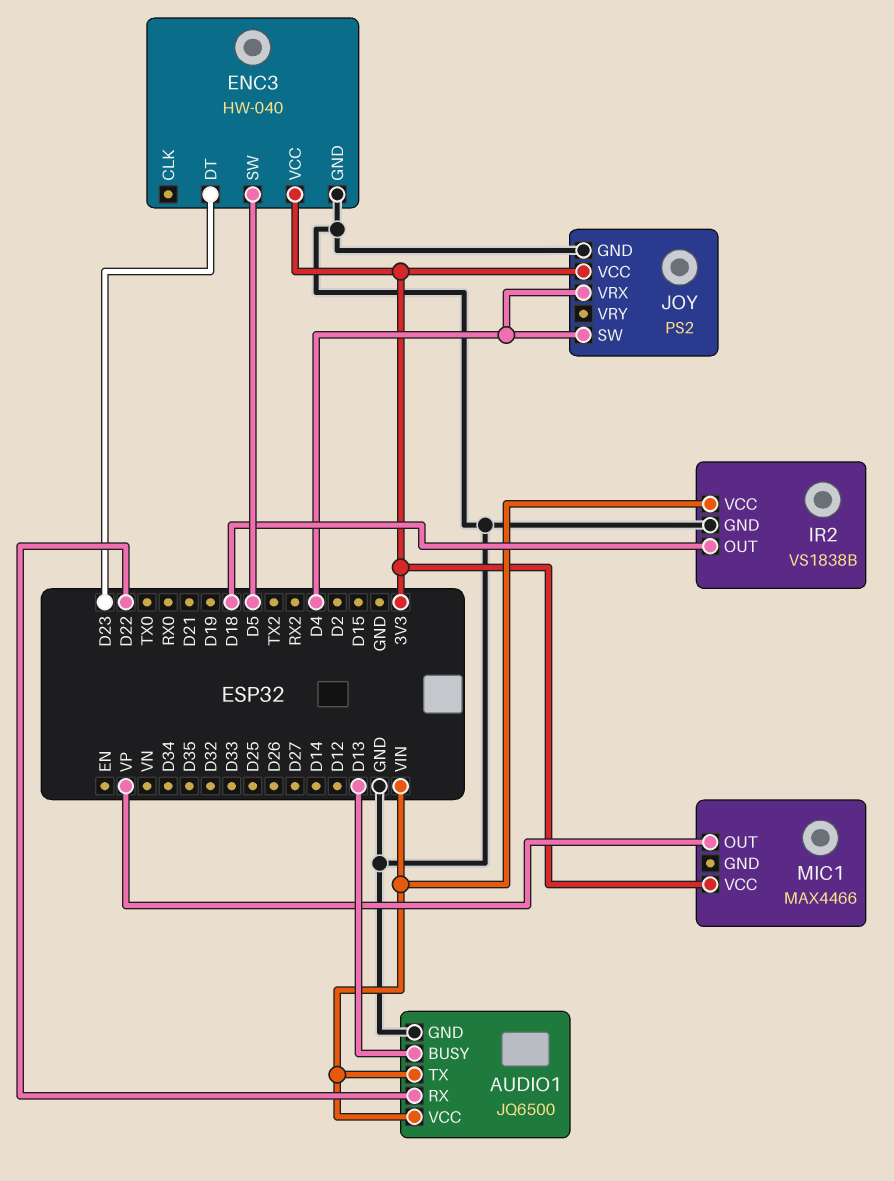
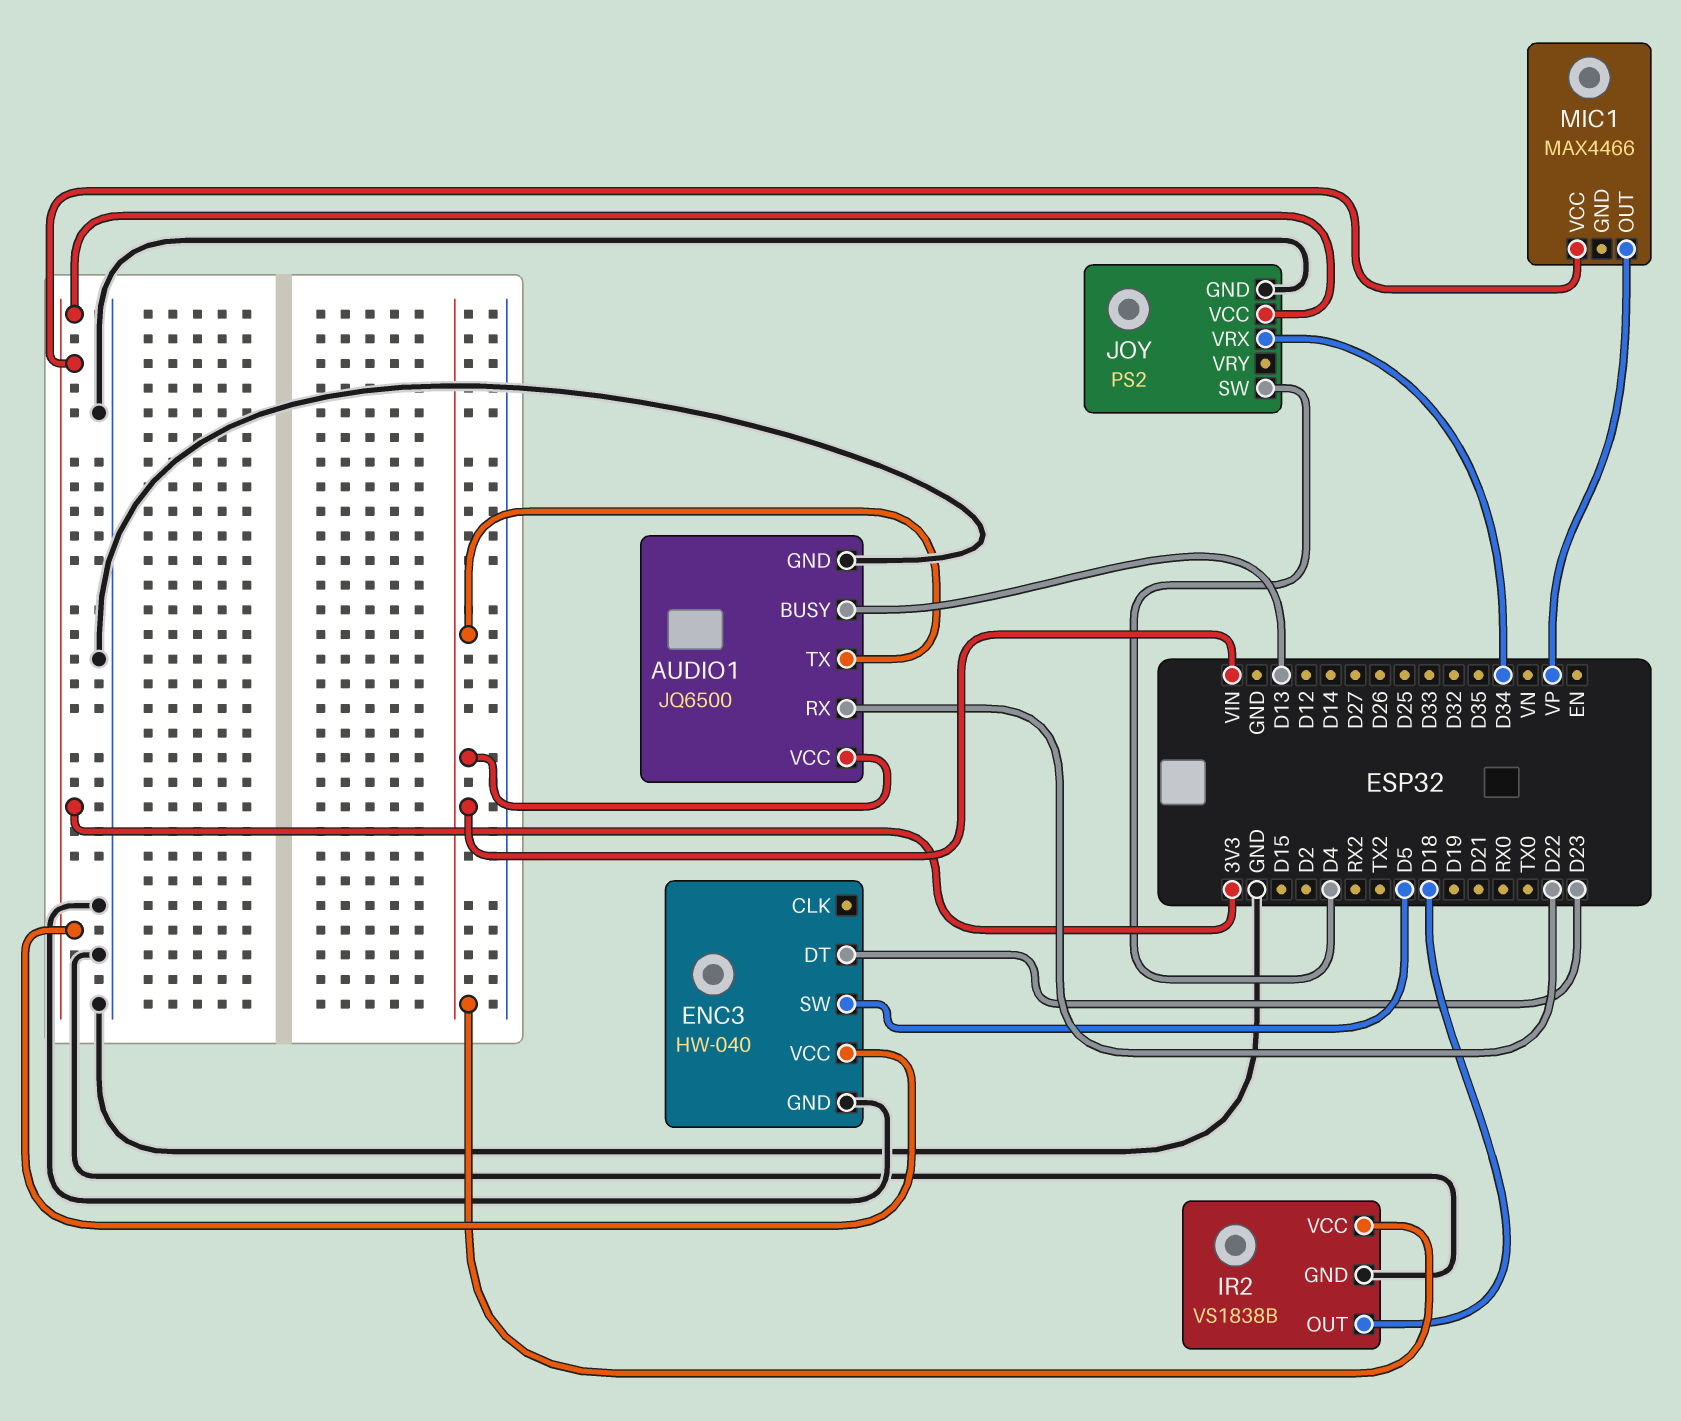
JOY pin VRX: D4 -> D34

